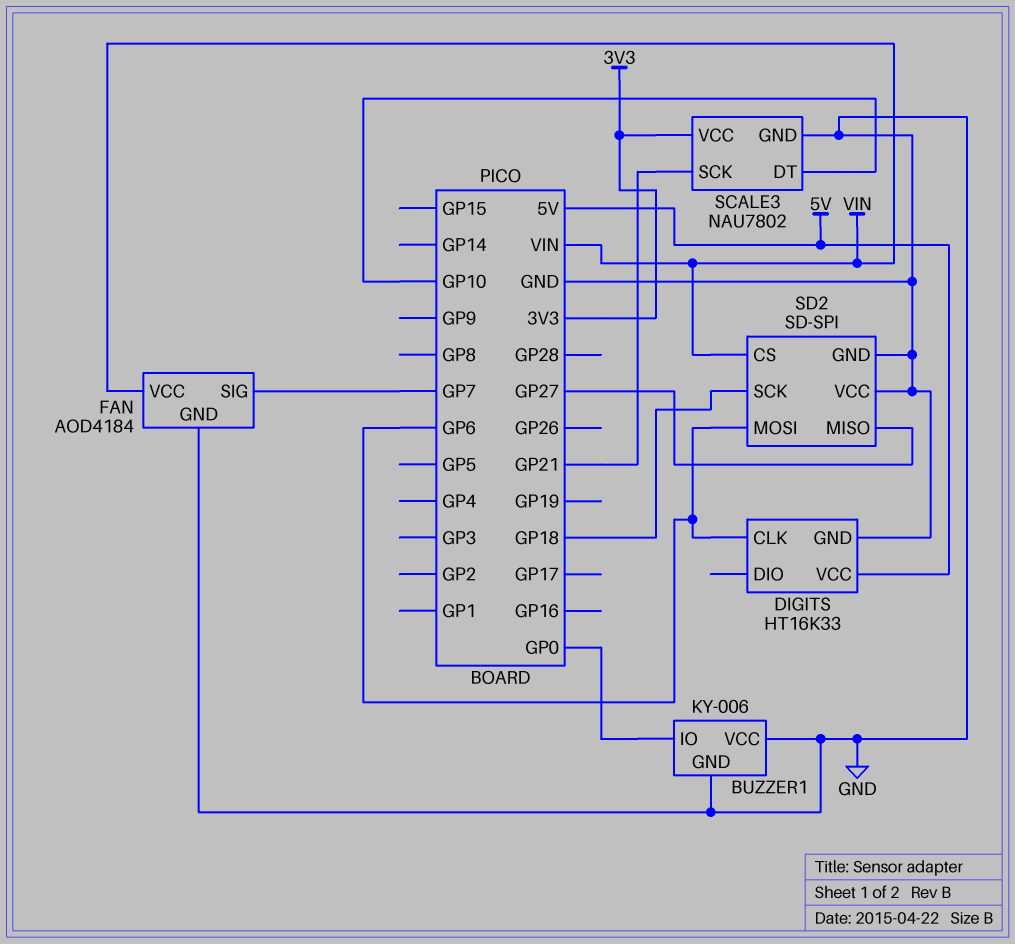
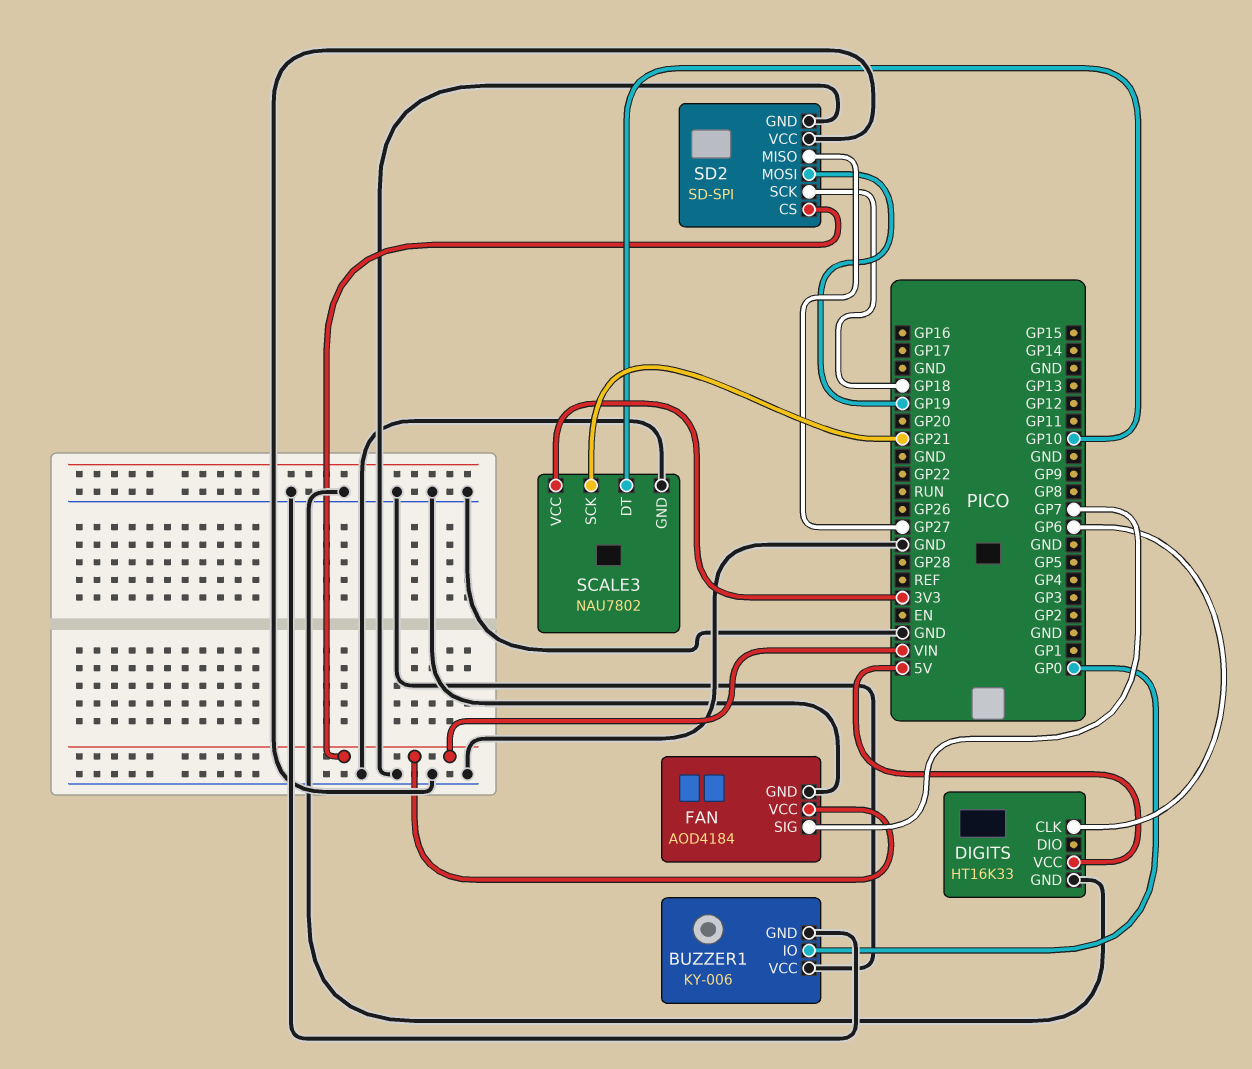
SD2 pin MOSI: GP6 -> GP19

